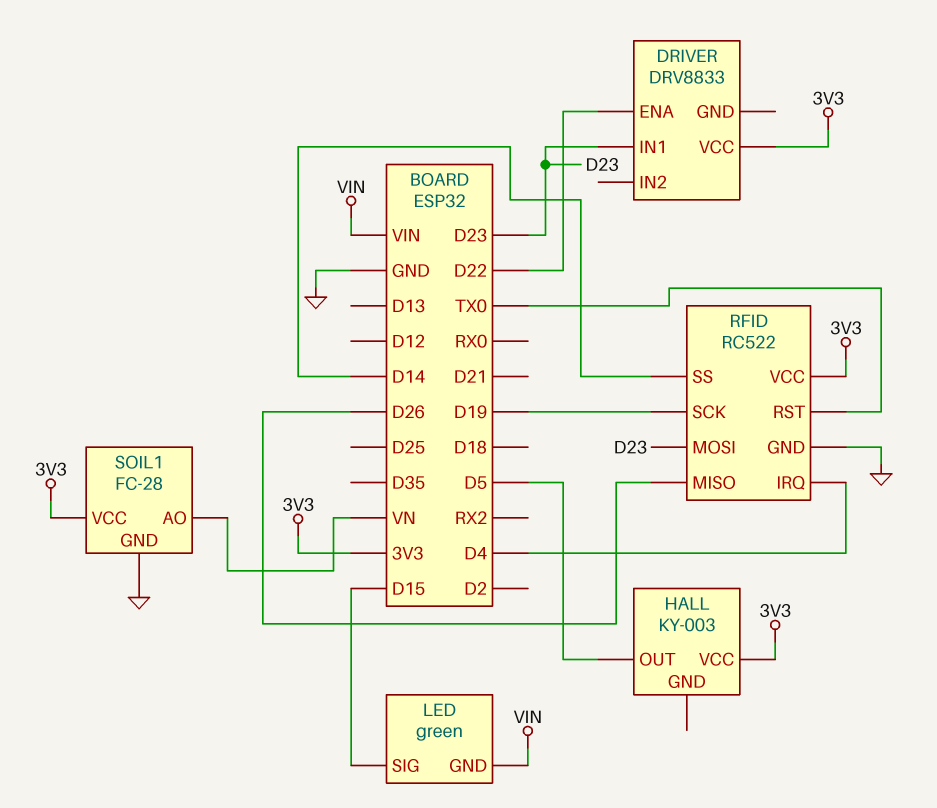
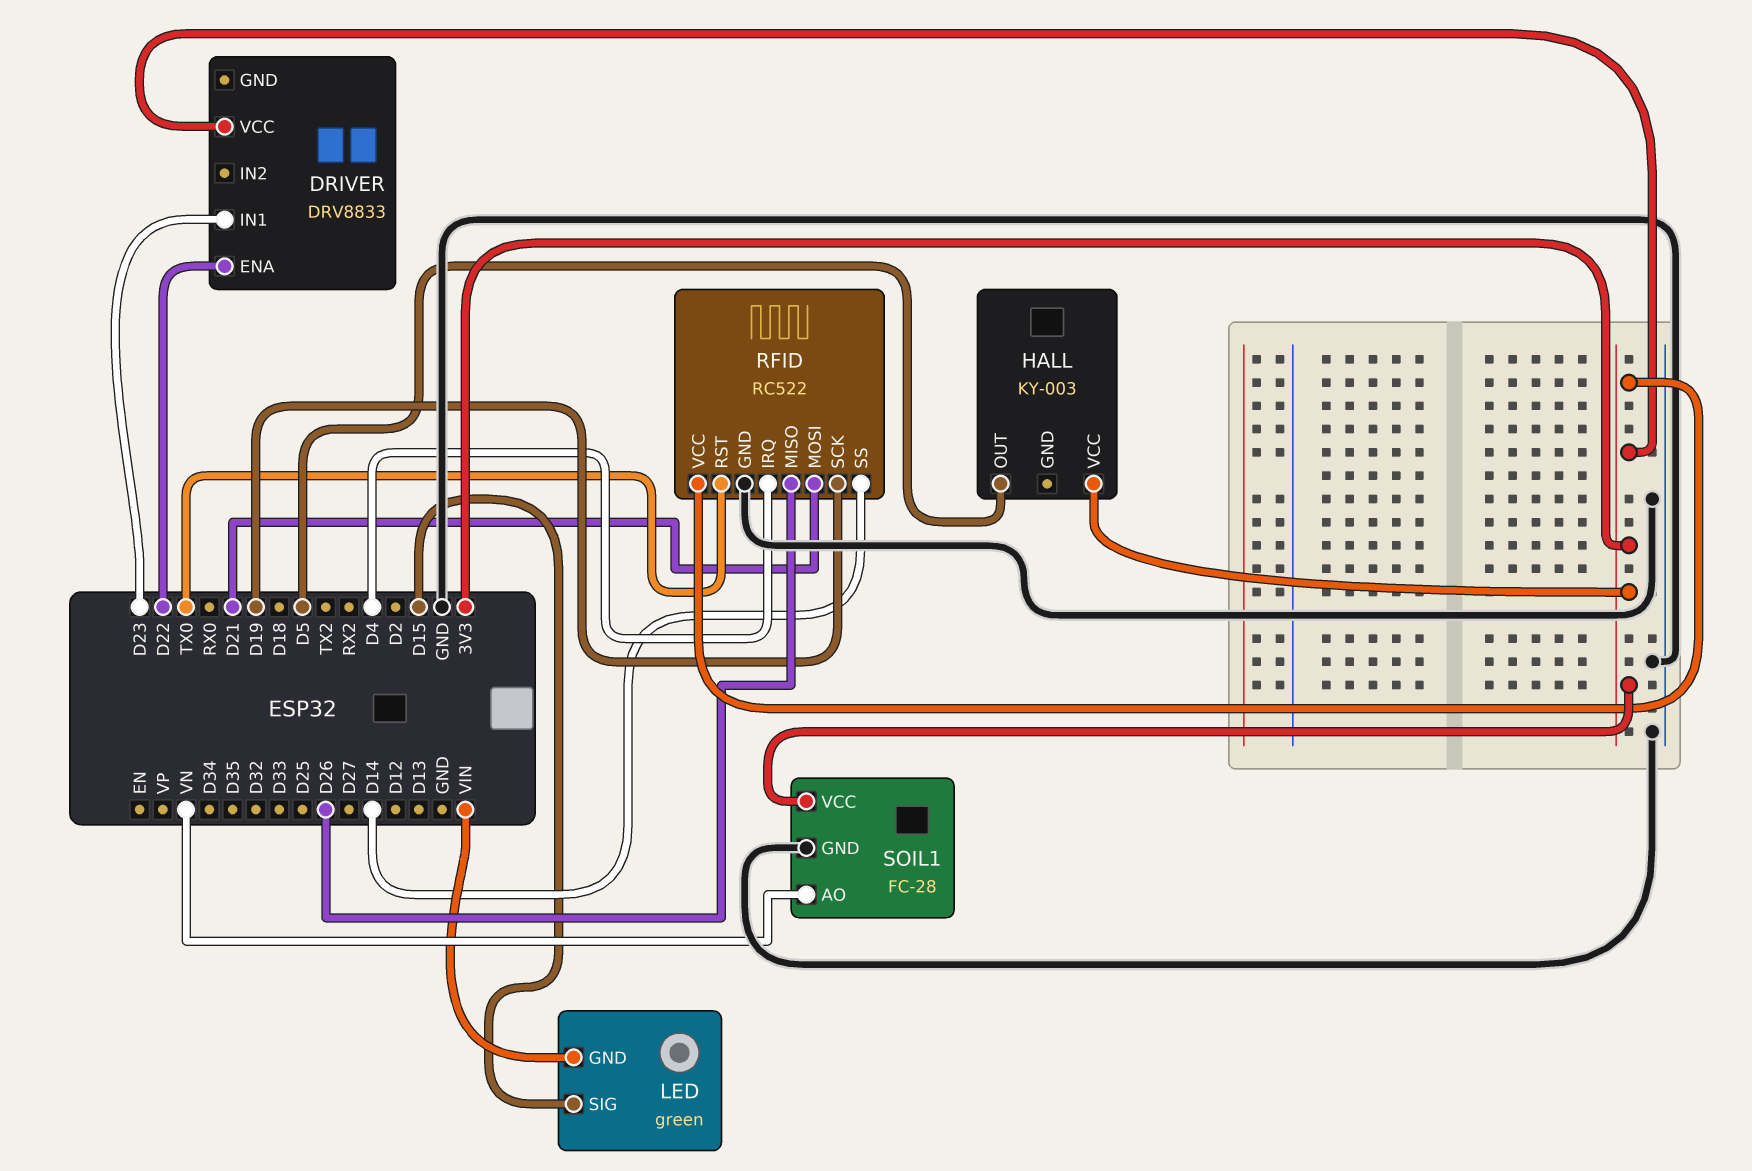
RFID pin MOSI: D23 -> D21

